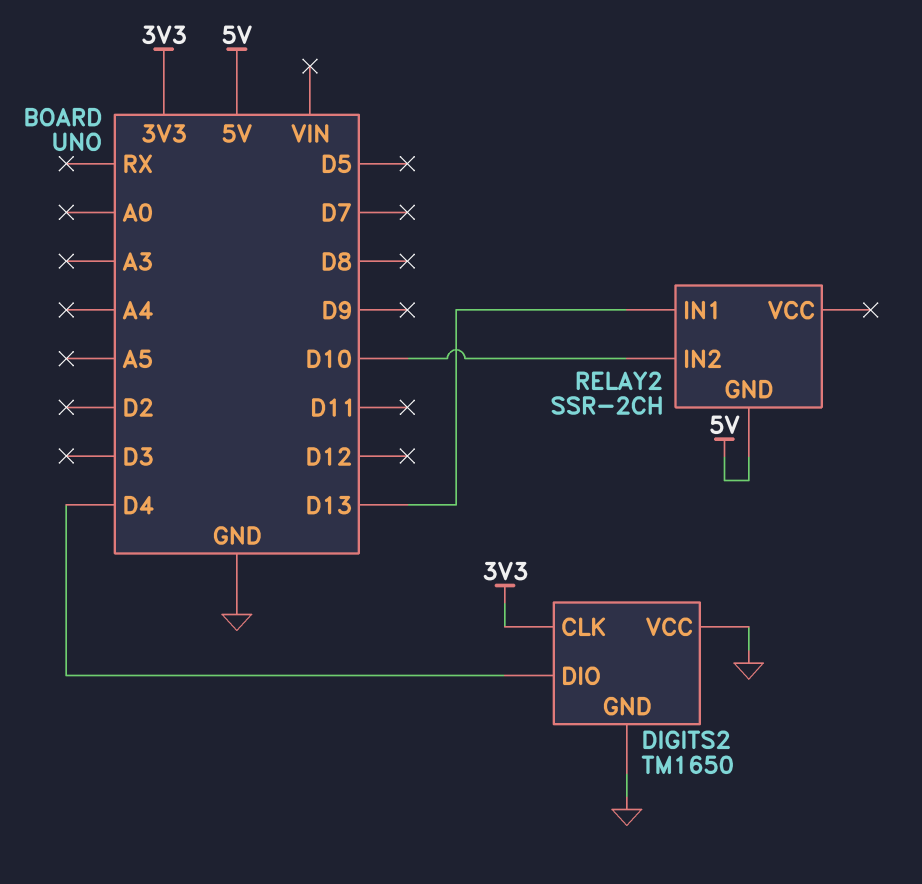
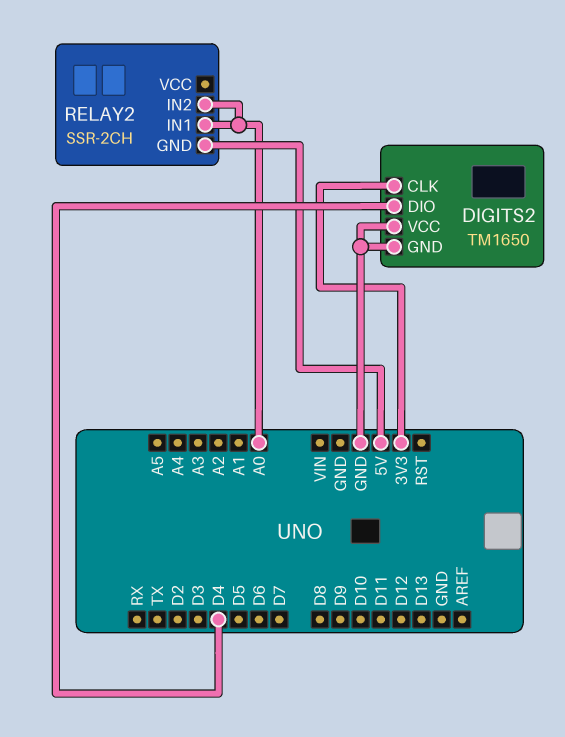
RELAY2 pin IN1: D13 -> A0
RELAY2 pin IN2: D10 -> A0

